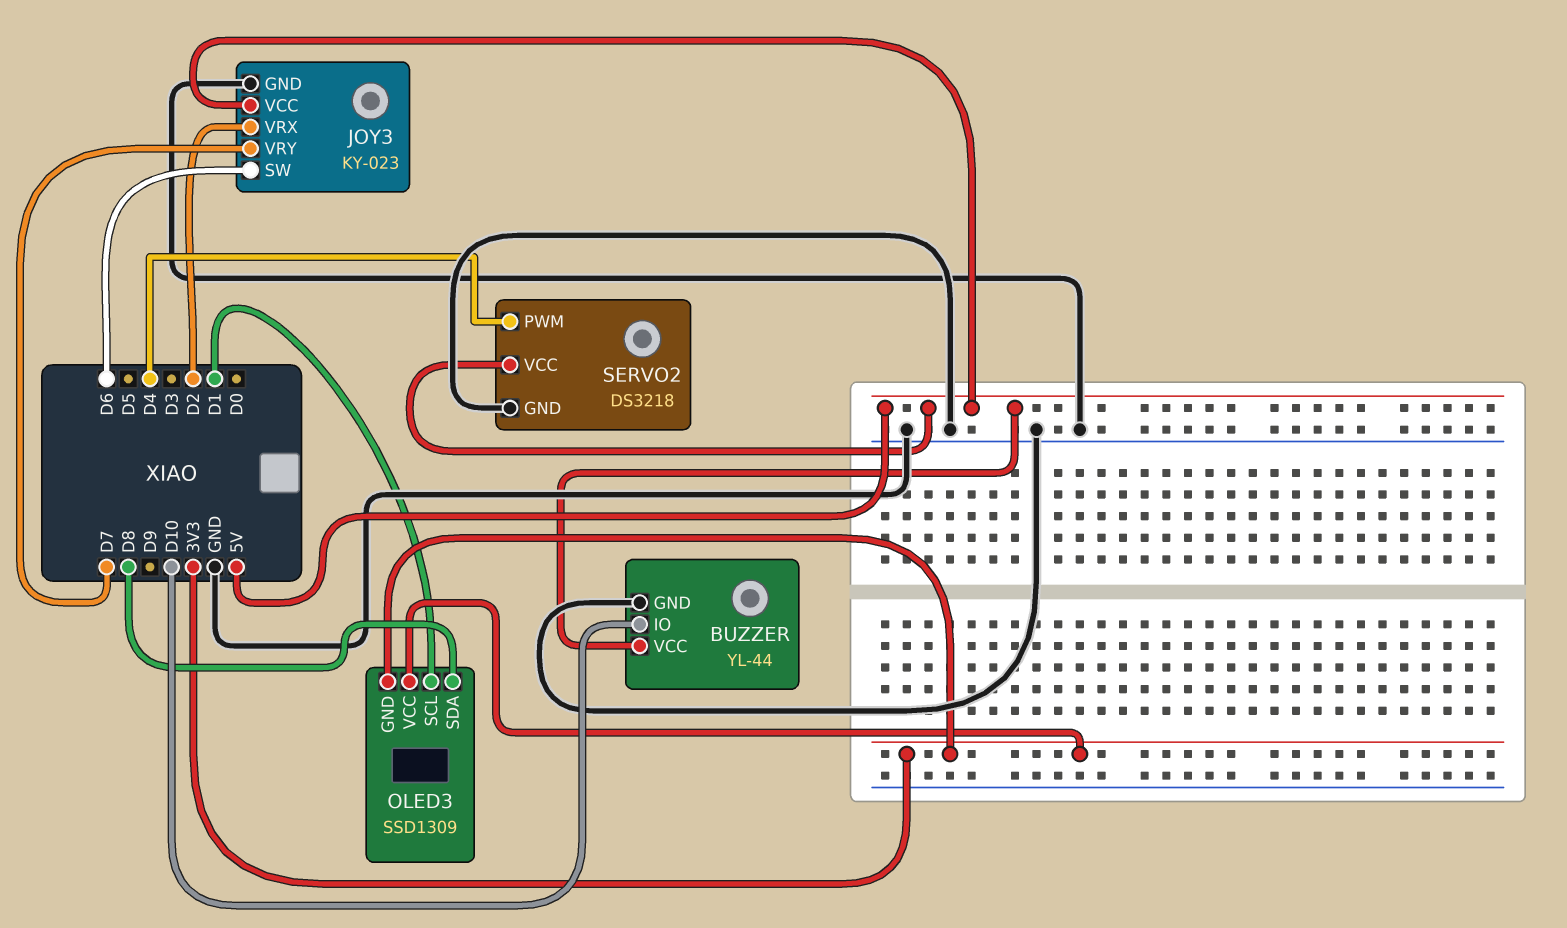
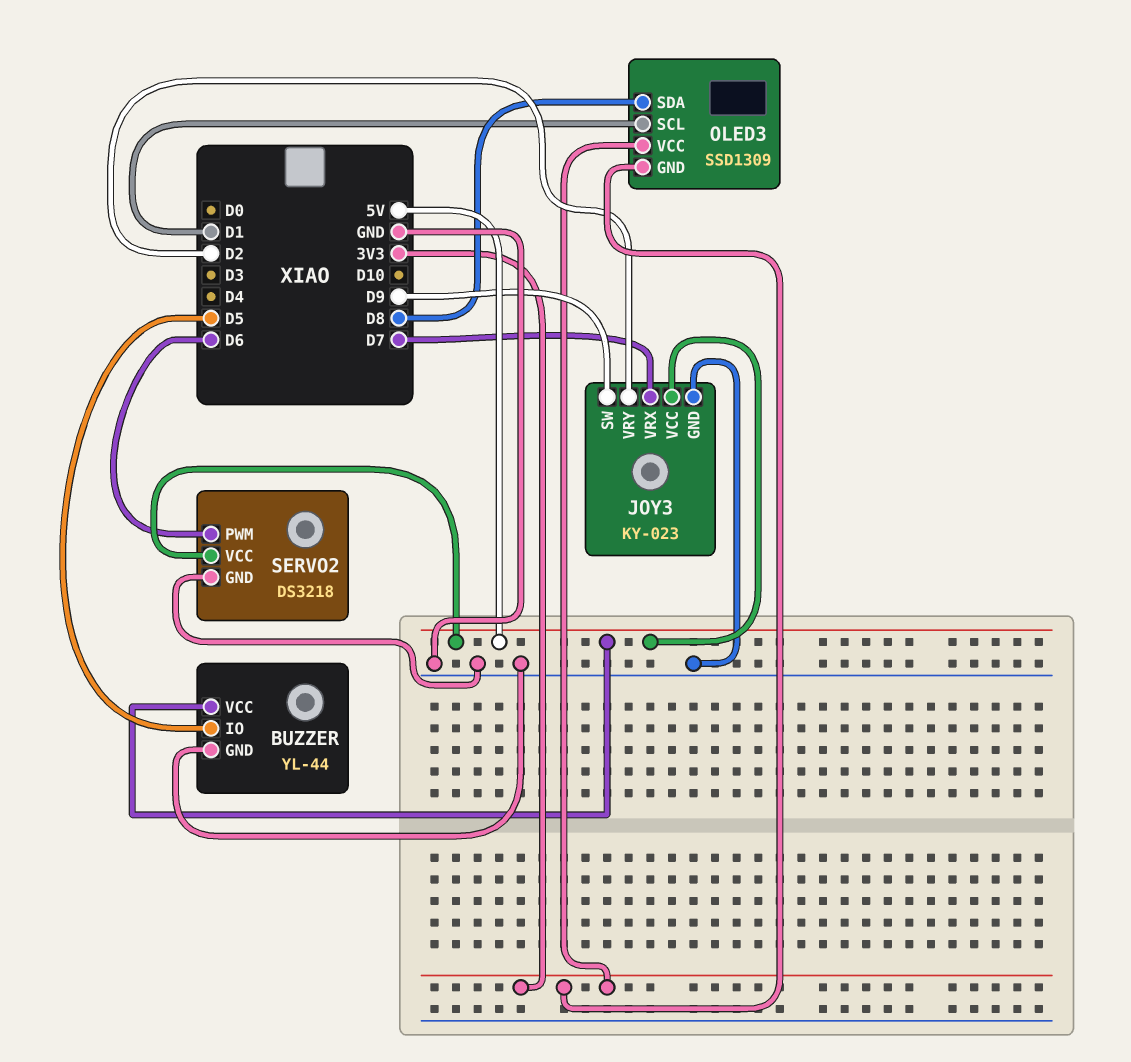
BUZZER pin IO: D10 -> D5
JOY3 pin SW: D6 -> D9
JOY3 pin VRX: D2 -> D7
JOY3 pin VRY: D7 -> D2
SERVO2 pin PWM: D4 -> D6

